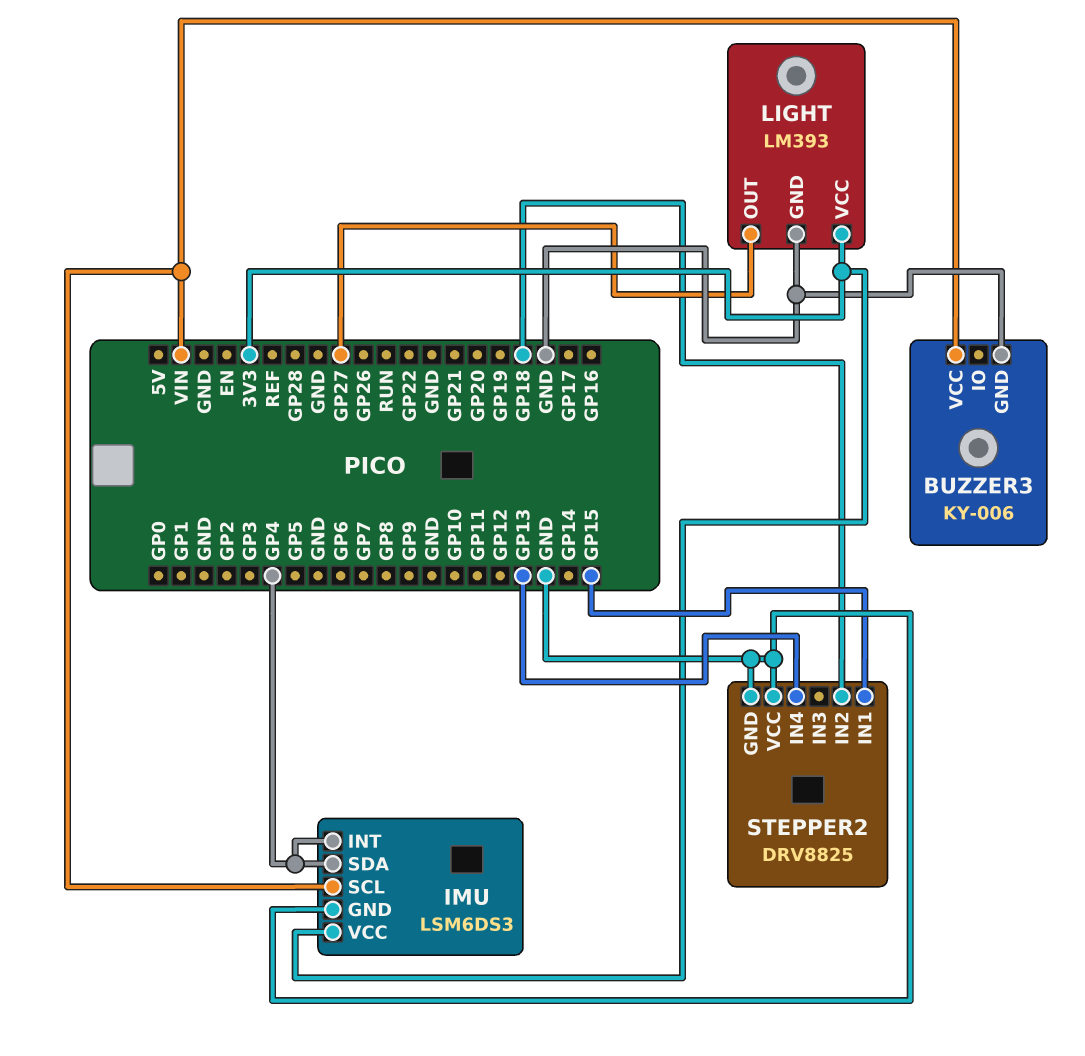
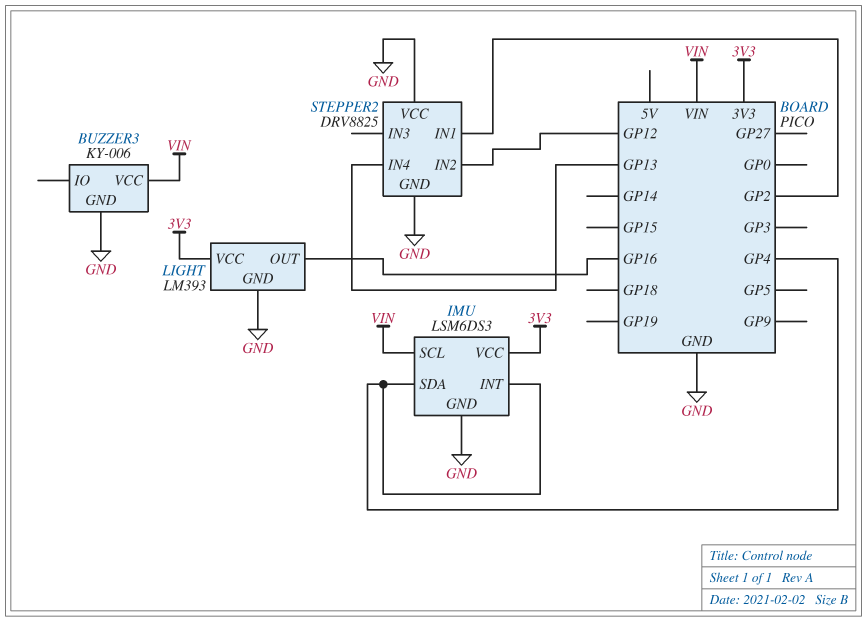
LIGHT pin OUT: GP27 -> GP16
STEPPER2 pin IN1: GP15 -> GP2
STEPPER2 pin IN2: GP18 -> GP12

